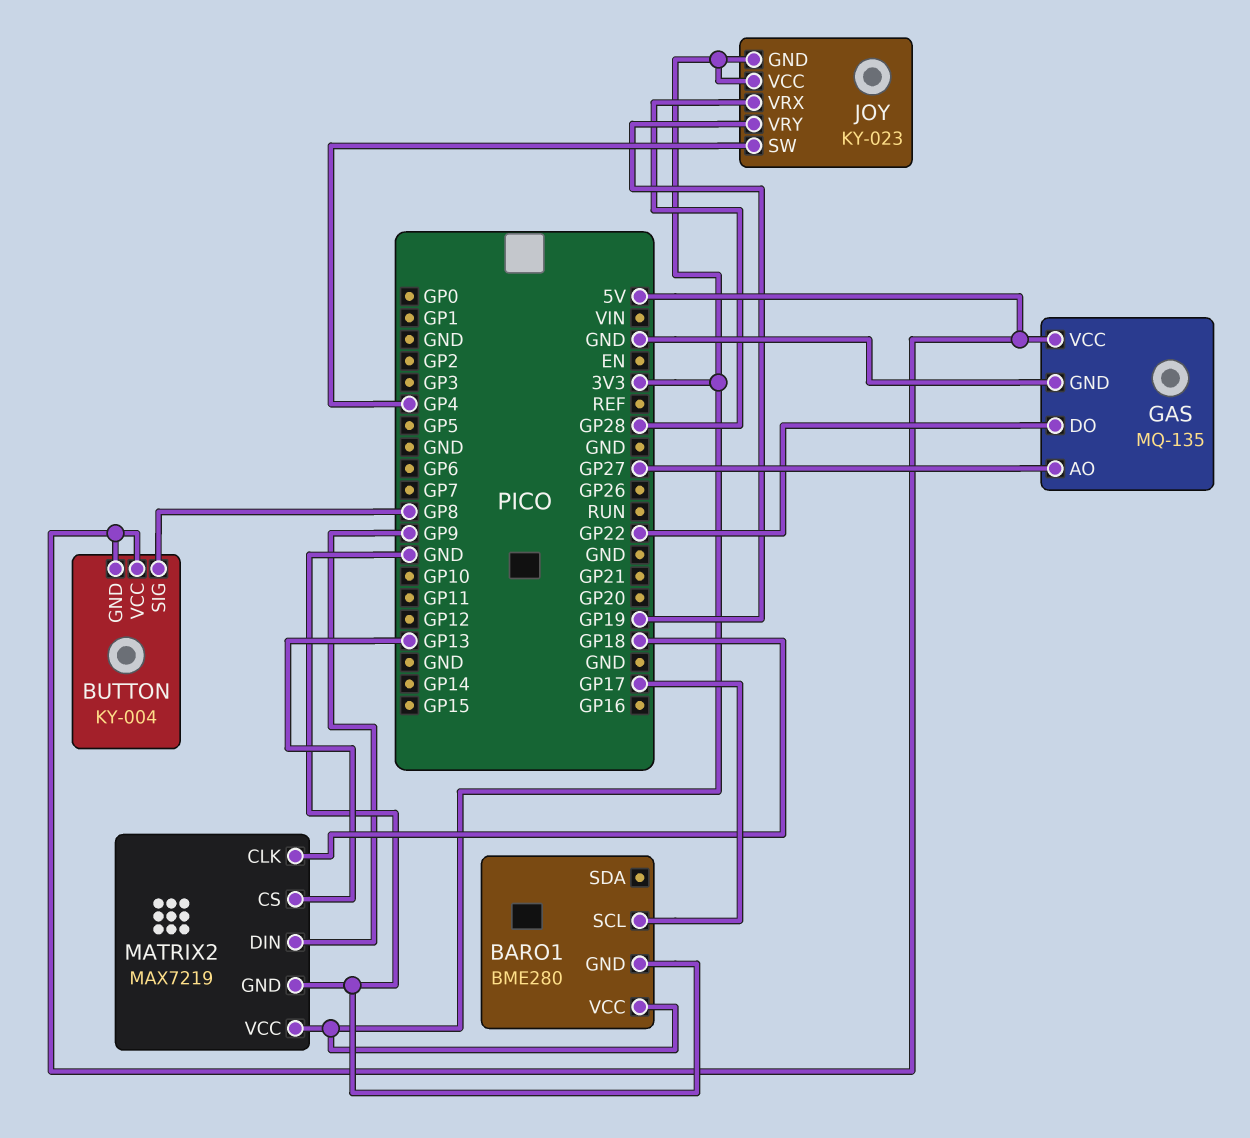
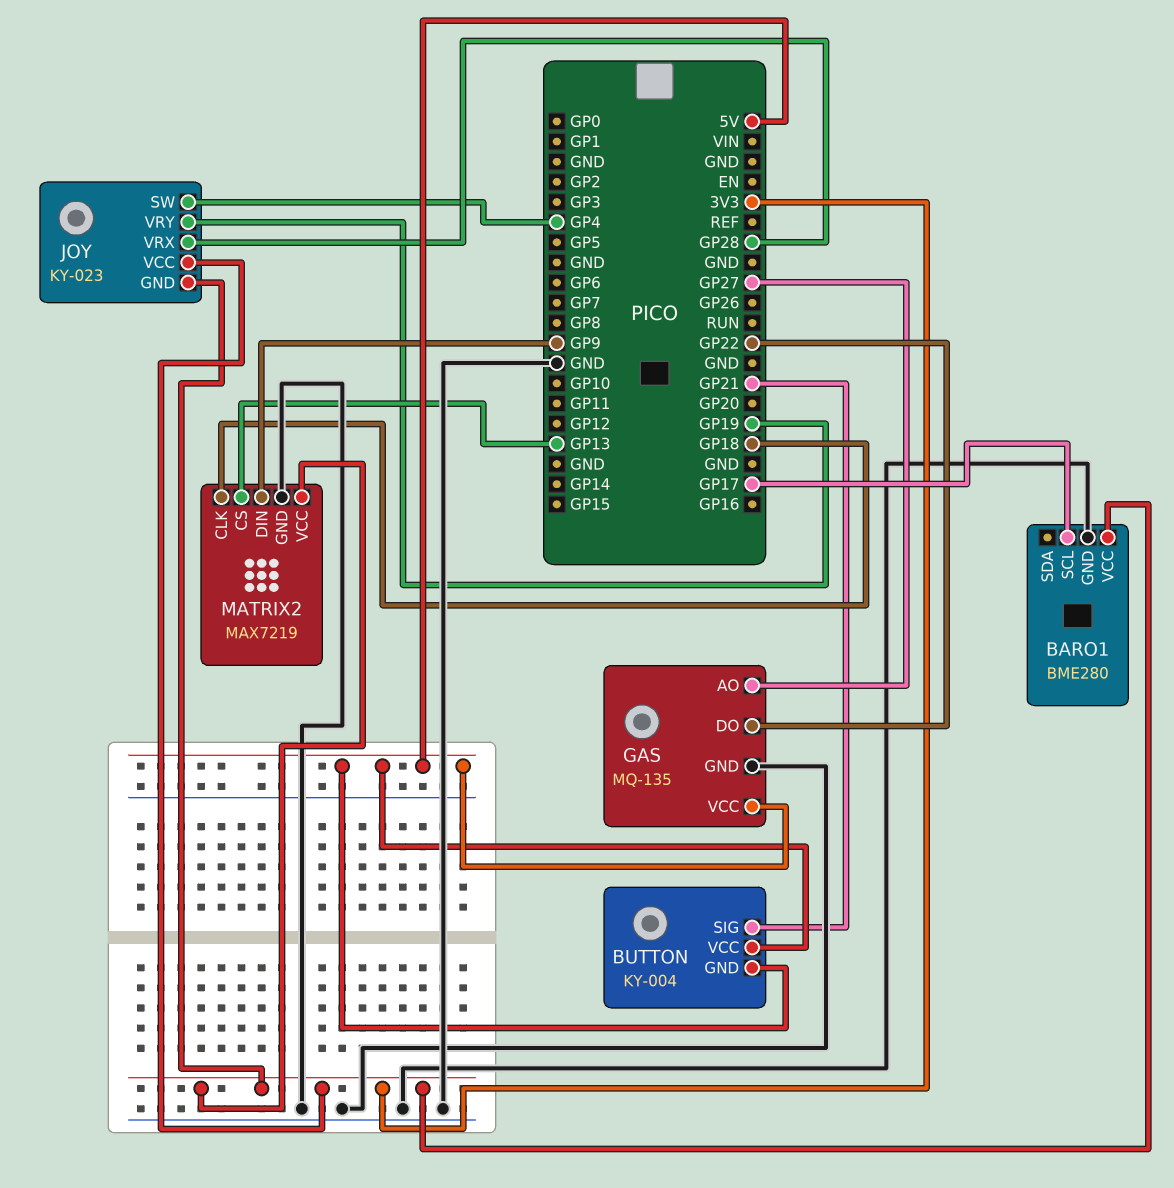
BUTTON pin SIG: GP8 -> GP21

